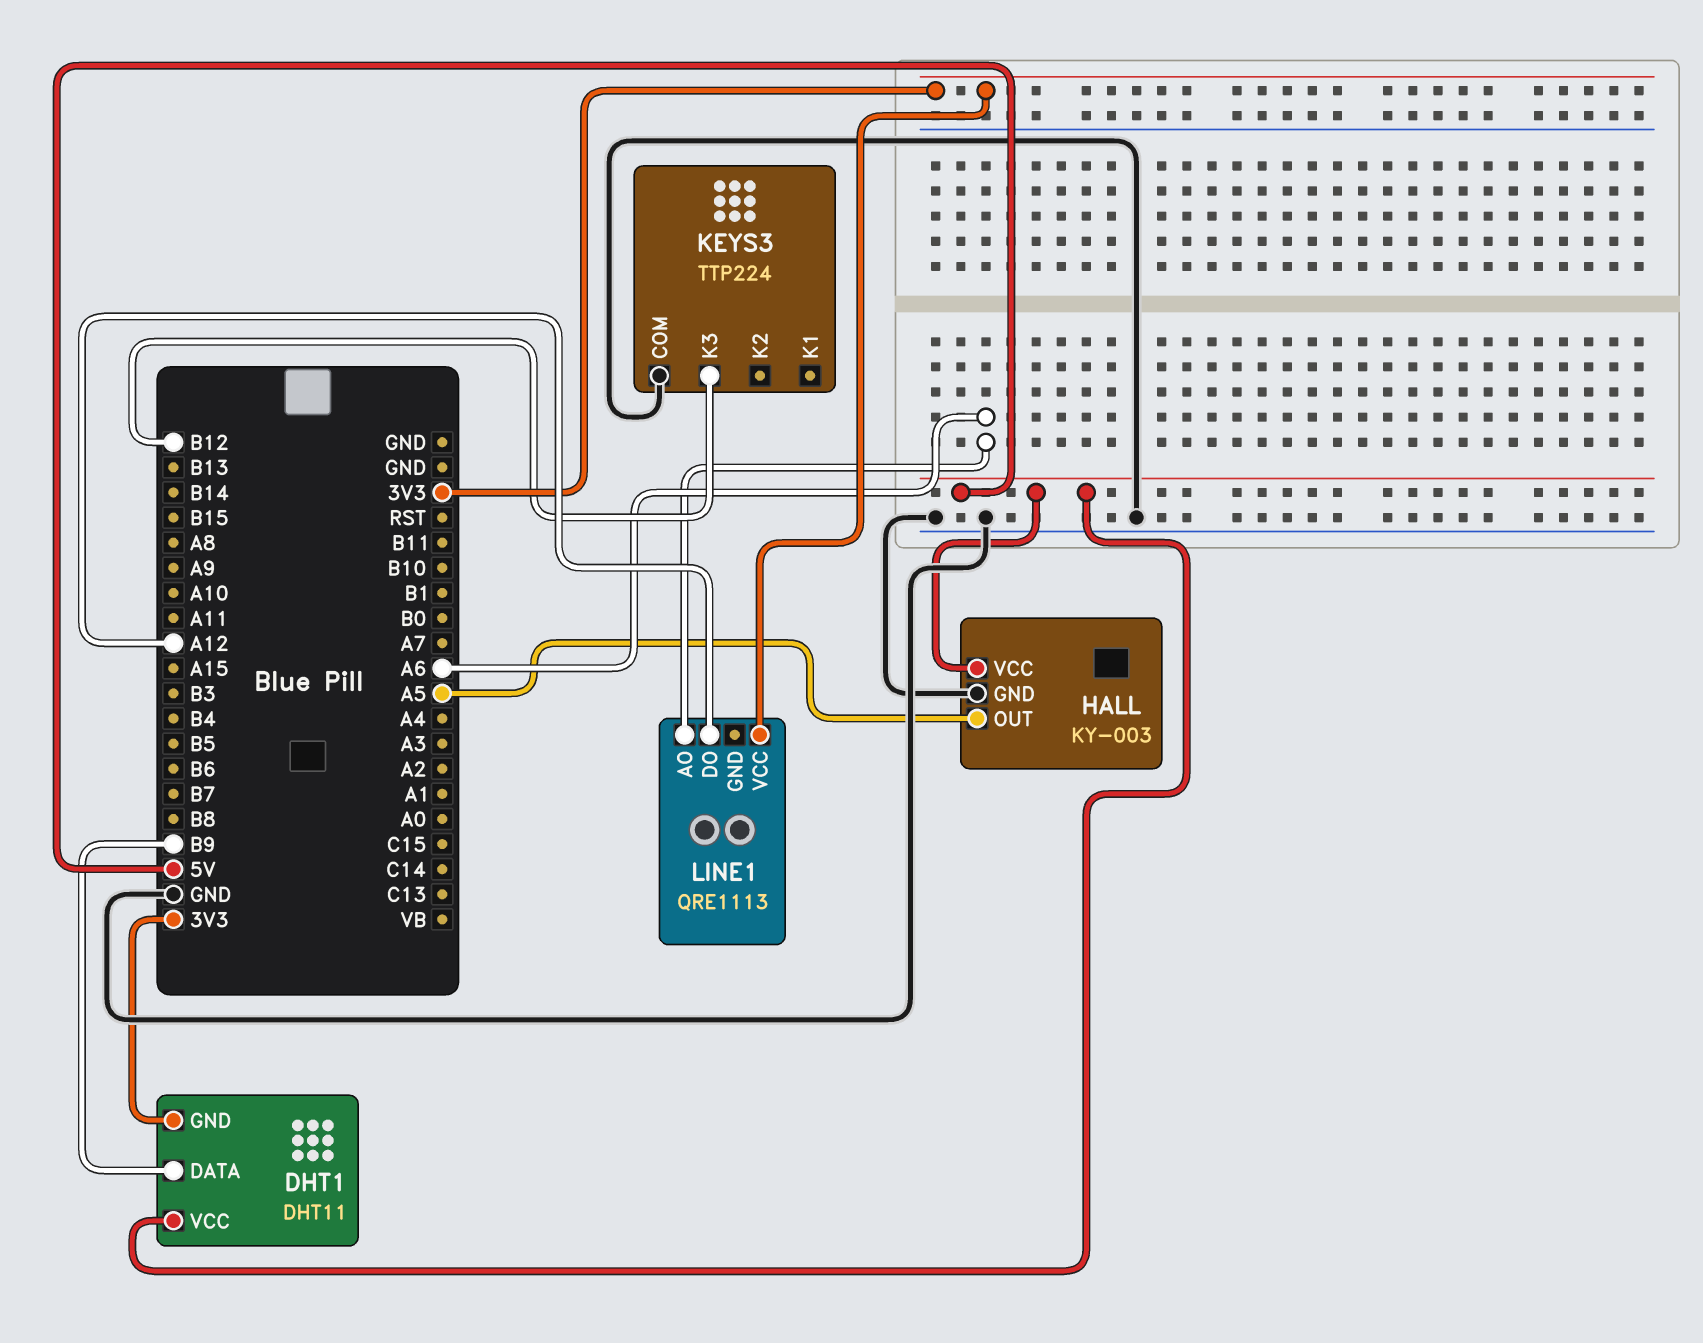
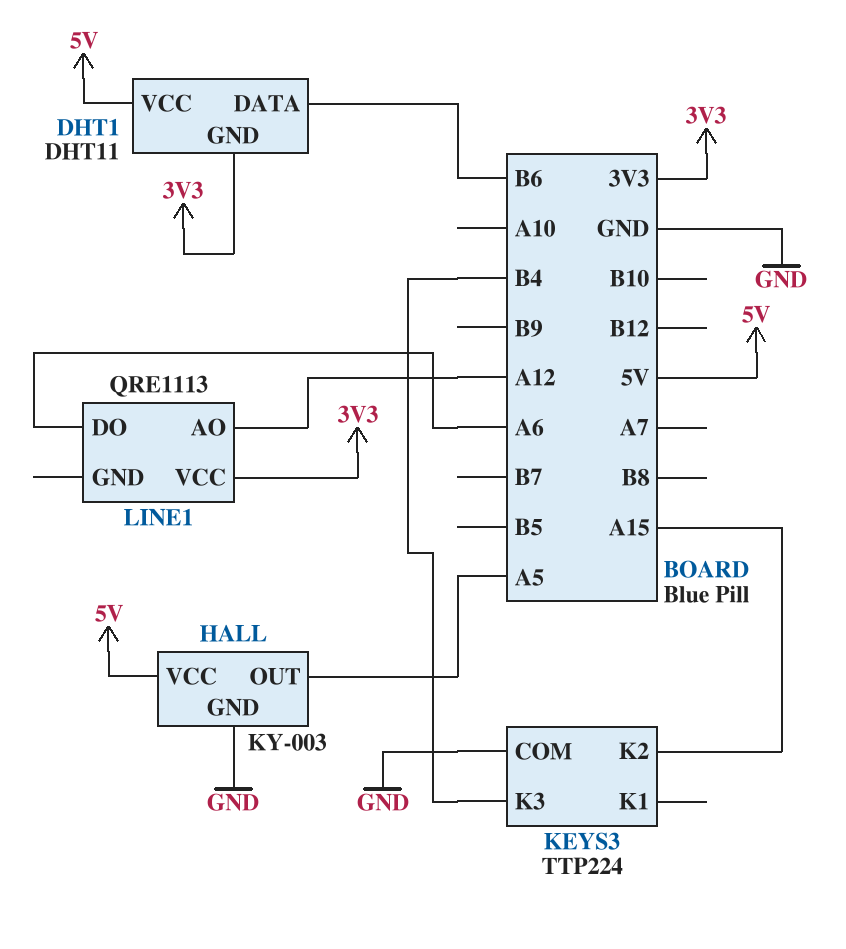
DHT1 pin DATA: B9 -> B6
KEYS3 pin K2: none -> A15
KEYS3 pin K3: B12 -> B4
LINE1 pin AO: A6 -> A12
LINE1 pin DO: A12 -> A6

